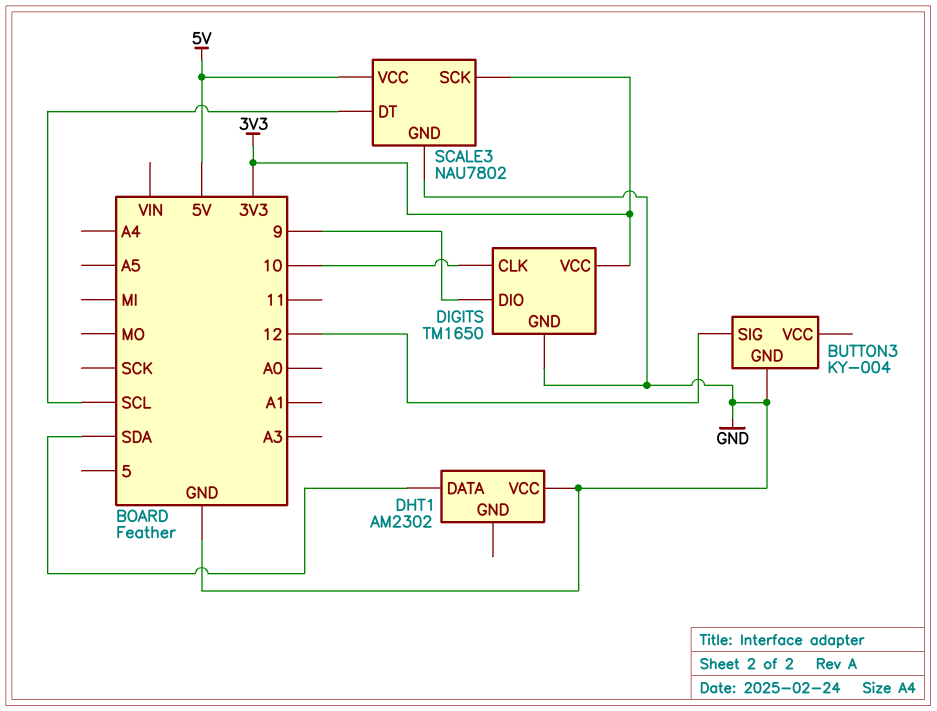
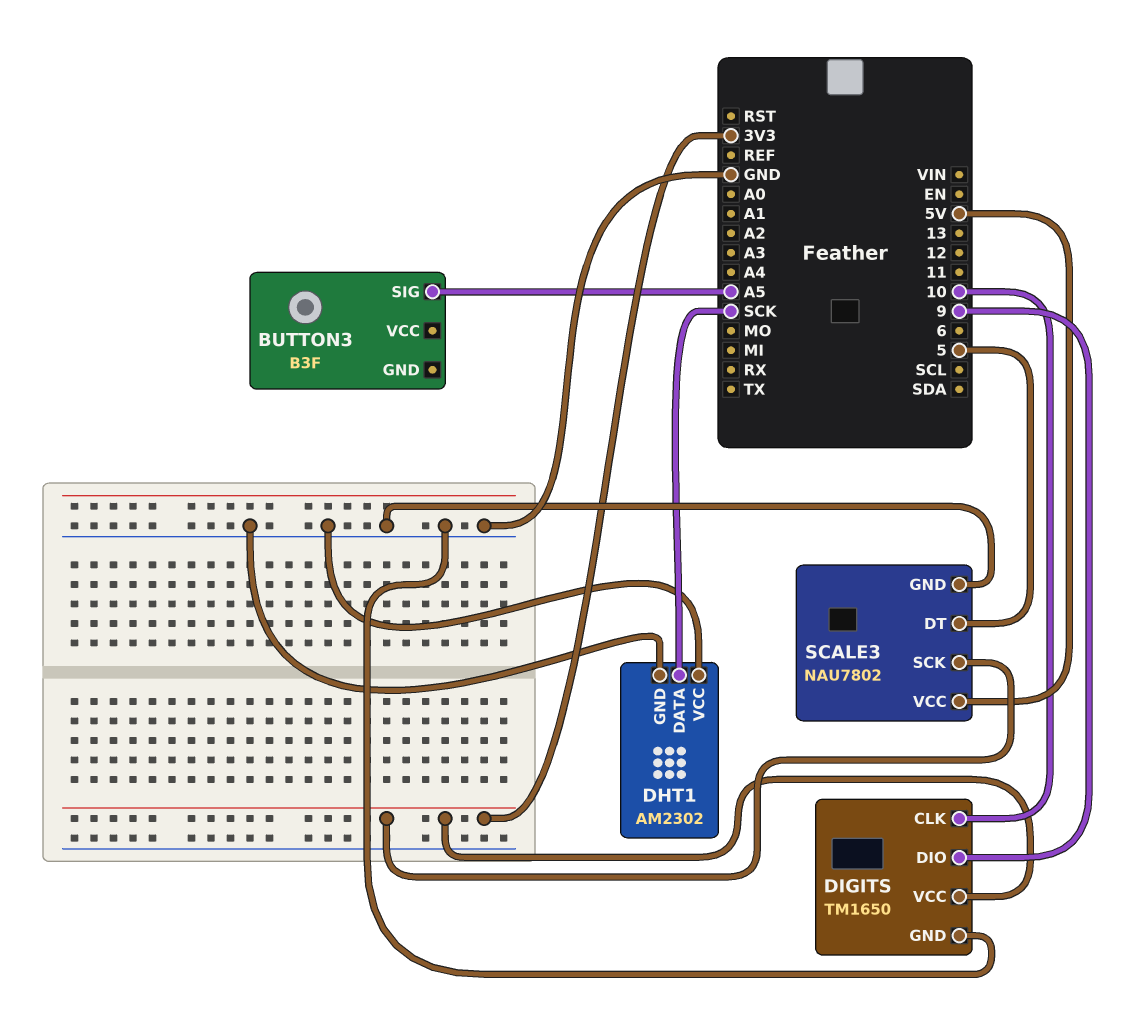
BUTTON3: KY-004 -> B3F
BUTTON3 pin GND: GND -> none
BUTTON3 pin SIG: 12 -> A5
DHT1 pin DATA: SDA -> SCK
DHT1 pin GND: none -> GND
SCALE3 pin DT: SCL -> 5

